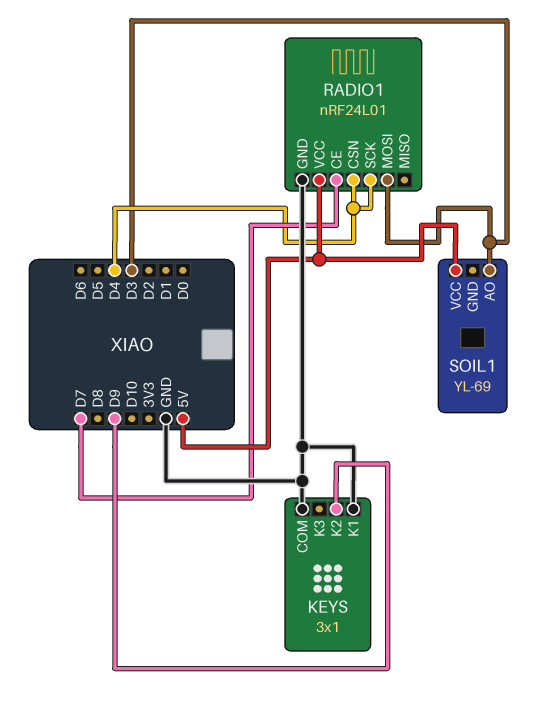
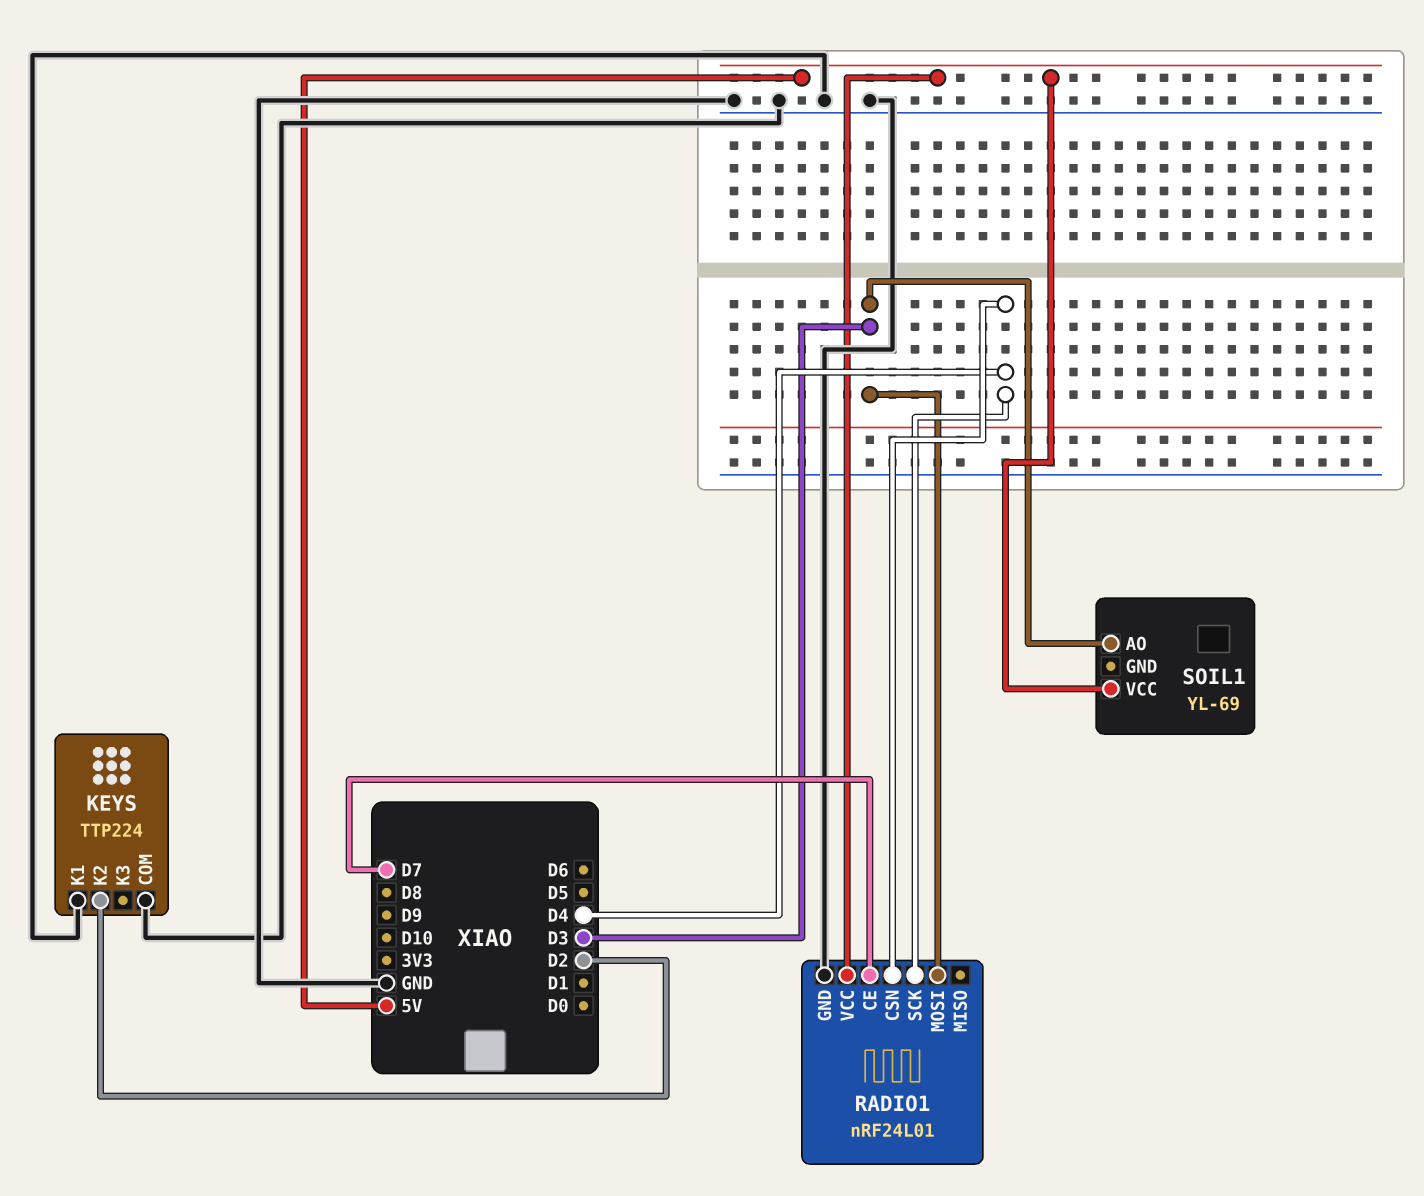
KEYS: 3x1 -> TTP224
KEYS pin K2: D9 -> D2

